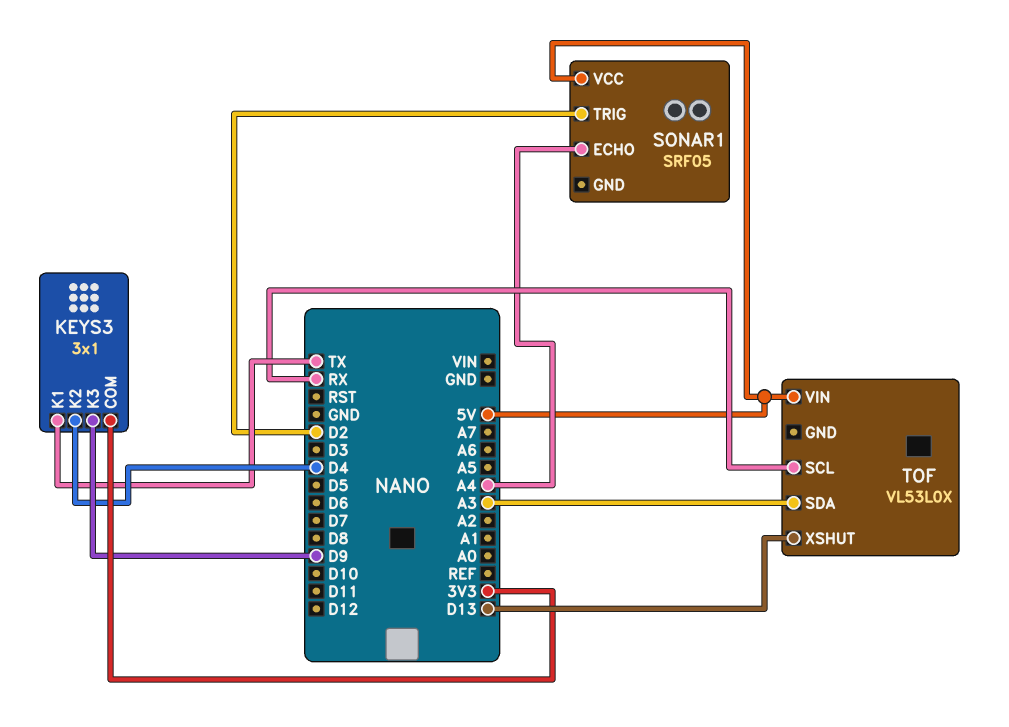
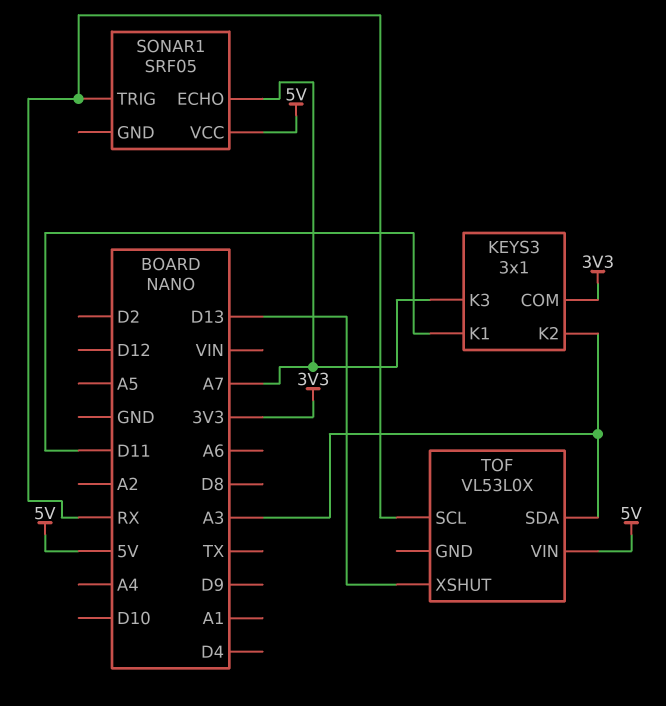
KEYS3 pin K1: TX -> D11
KEYS3 pin K2: D4 -> A3
KEYS3 pin K3: D9 -> A7
SONAR1 pin ECHO: A4 -> A7
SONAR1 pin TRIG: D2 -> RX

